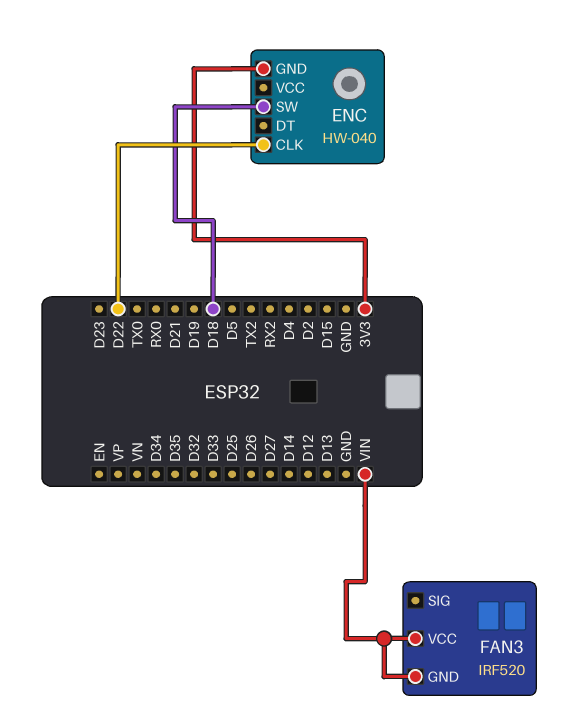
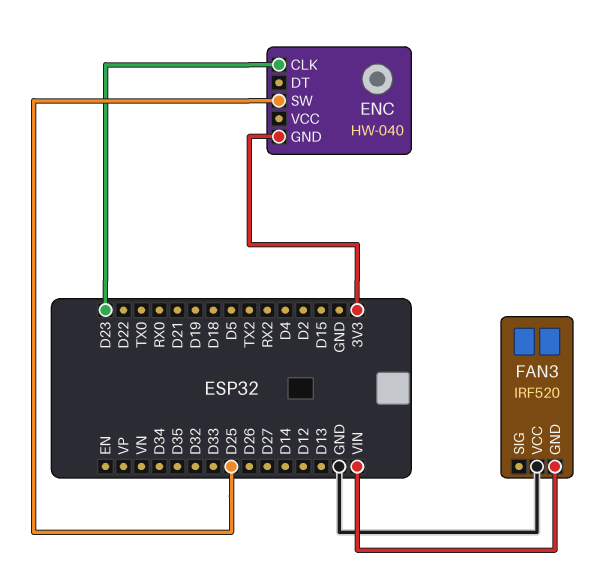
ENC pin CLK: D22 -> D23
ENC pin SW: D18 -> D25
FAN3 pin VCC: VIN -> GND

